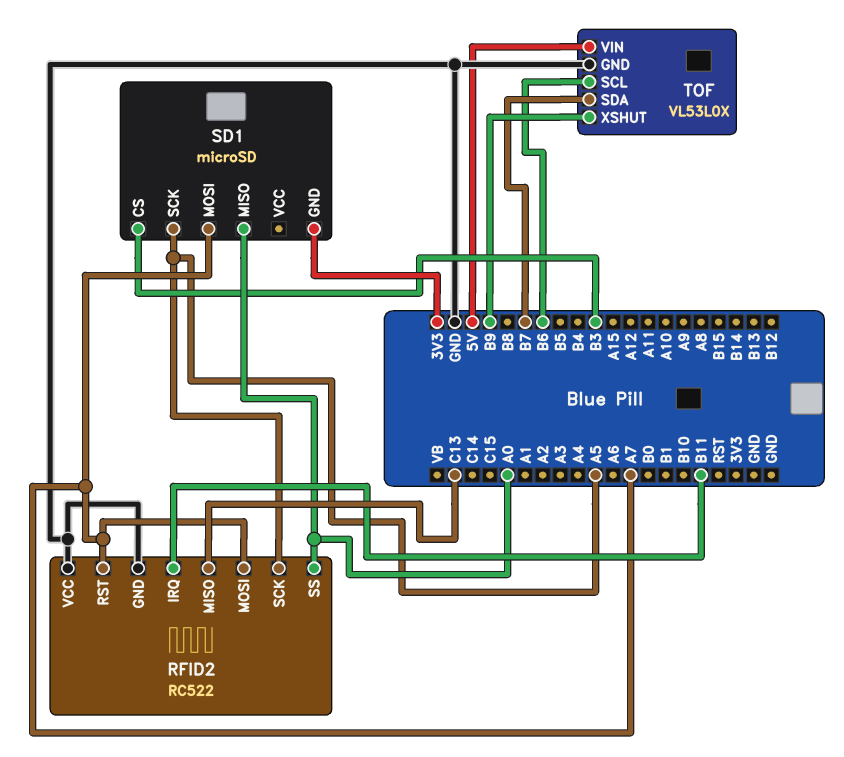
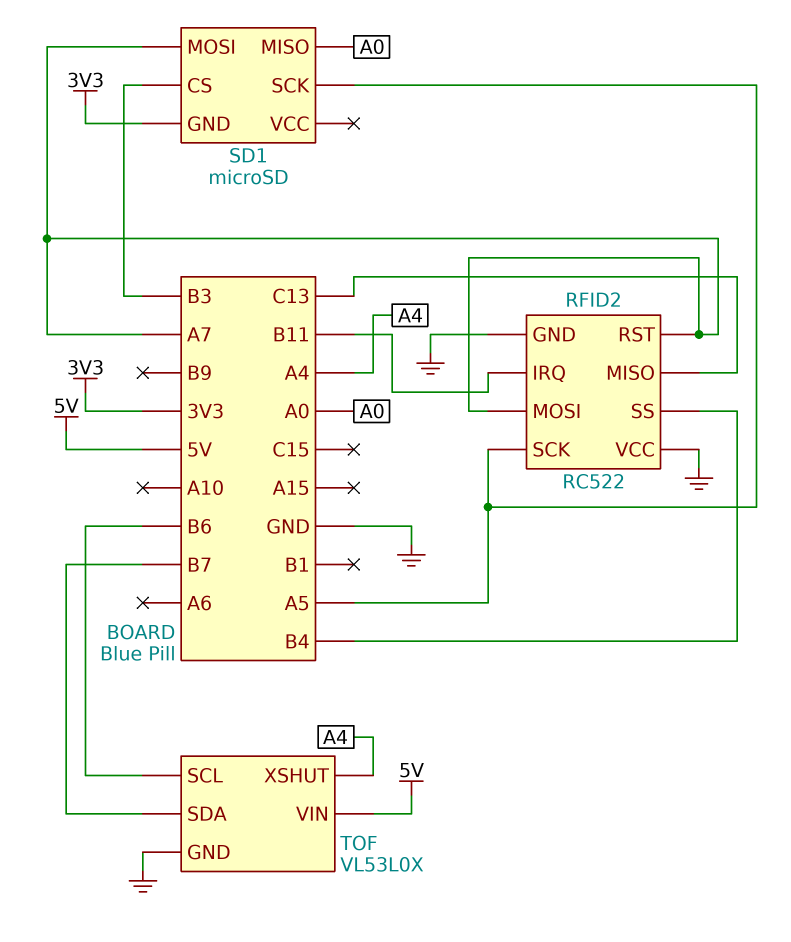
RFID2 pin SS: A0 -> B4
TOF pin XSHUT: B9 -> A4

